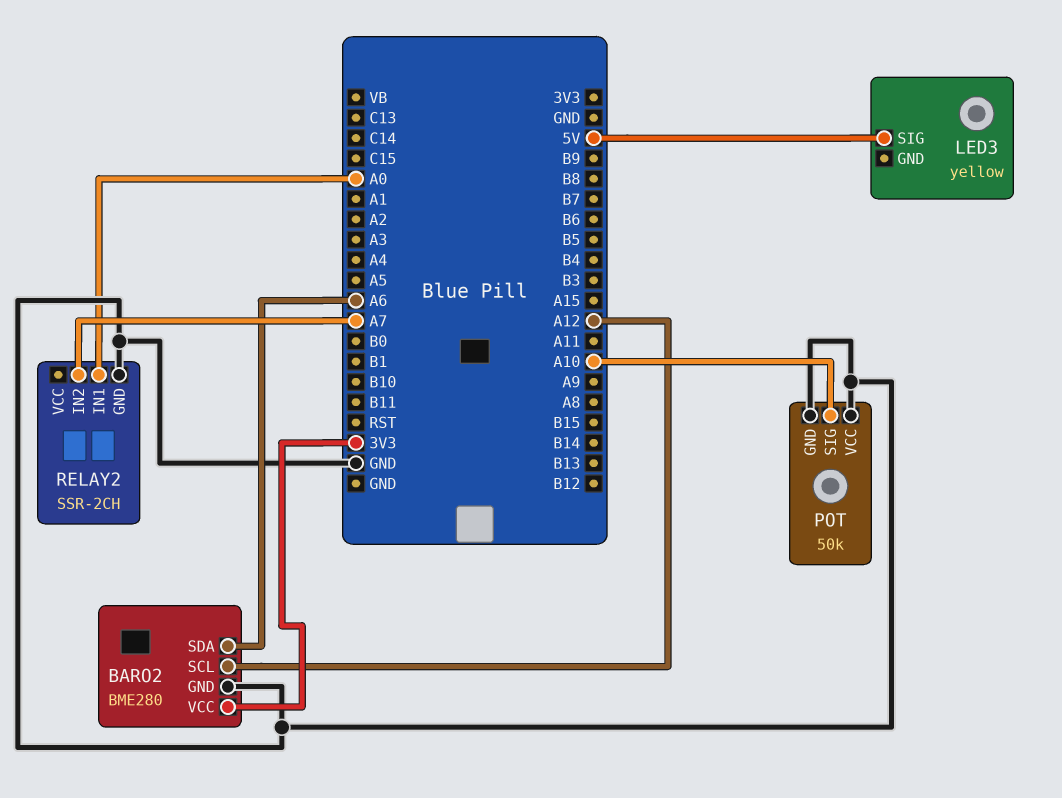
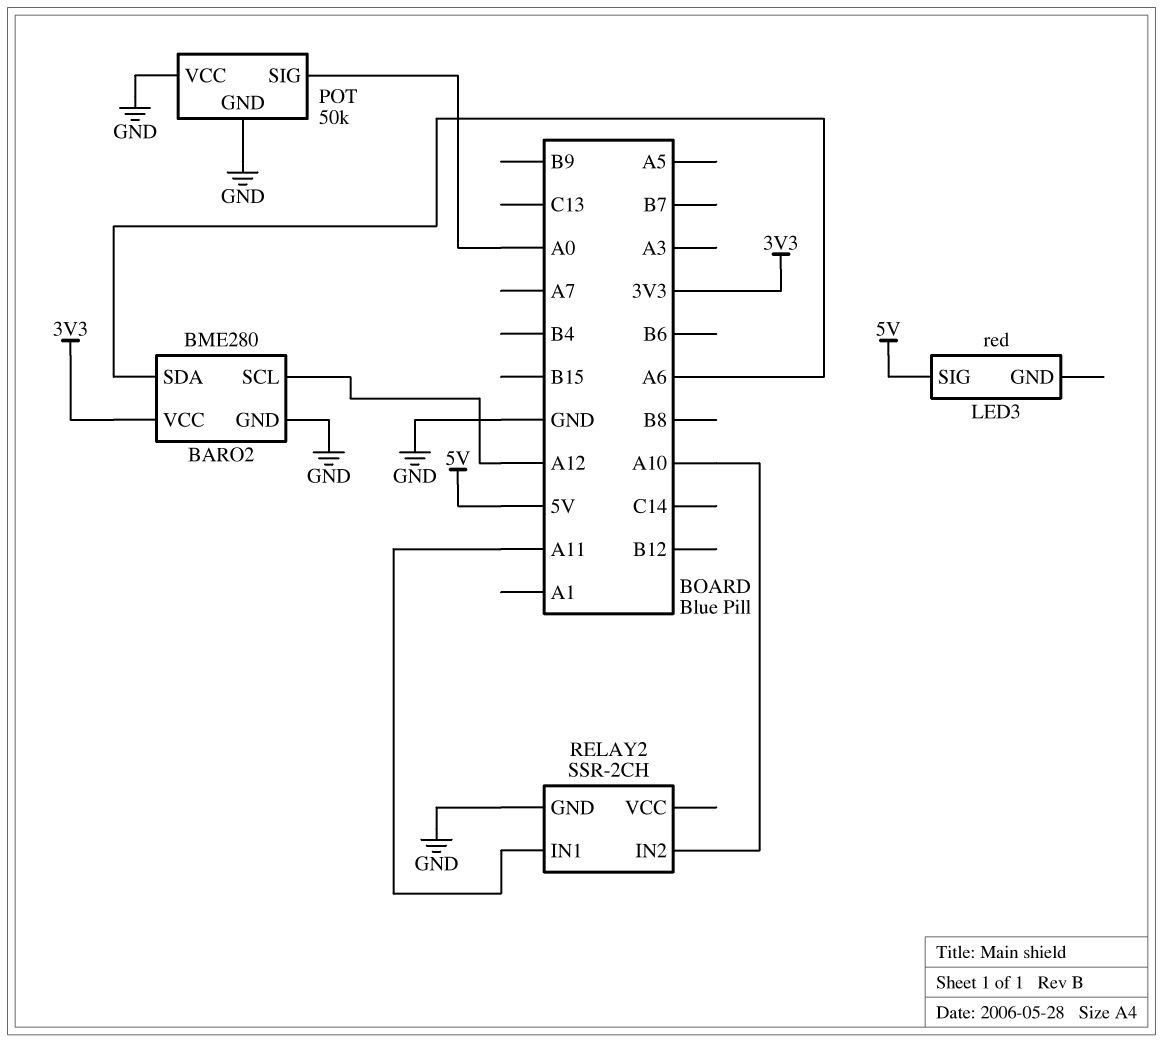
LED3: yellow -> red
POT pin SIG: A10 -> A0
RELAY2 pin IN1: A0 -> A11
RELAY2 pin IN2: A7 -> A10

